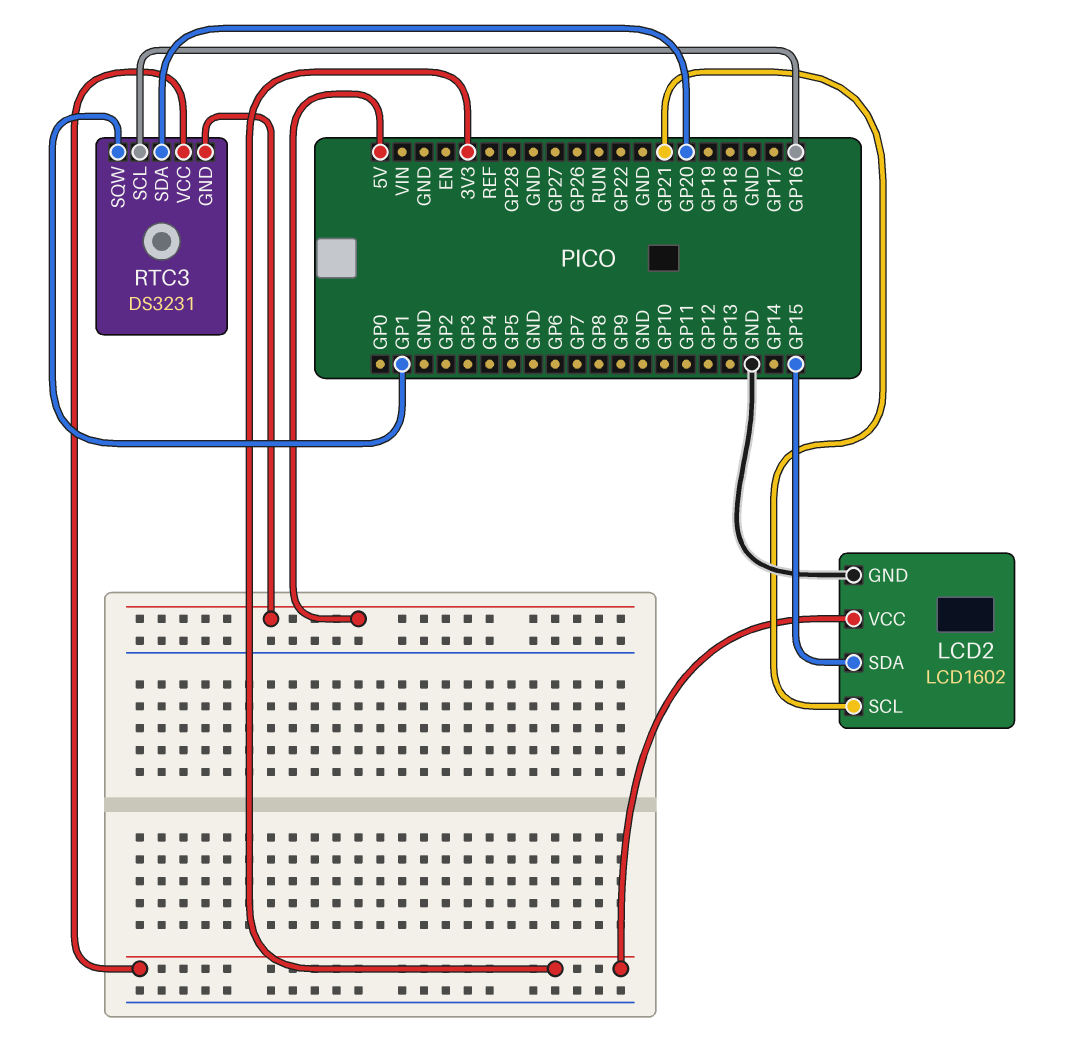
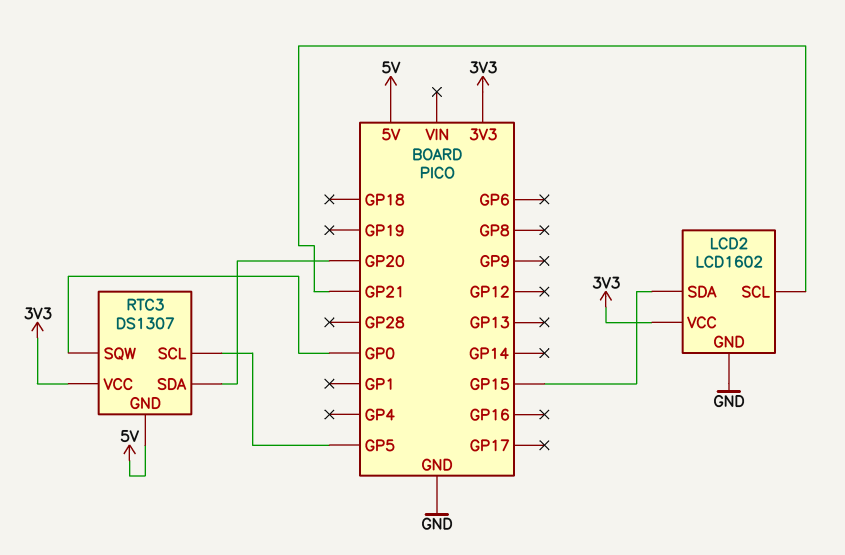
RTC3: DS3231 -> DS1307
RTC3 pin SCL: GP16 -> GP5
RTC3 pin SQW: GP1 -> GP0

